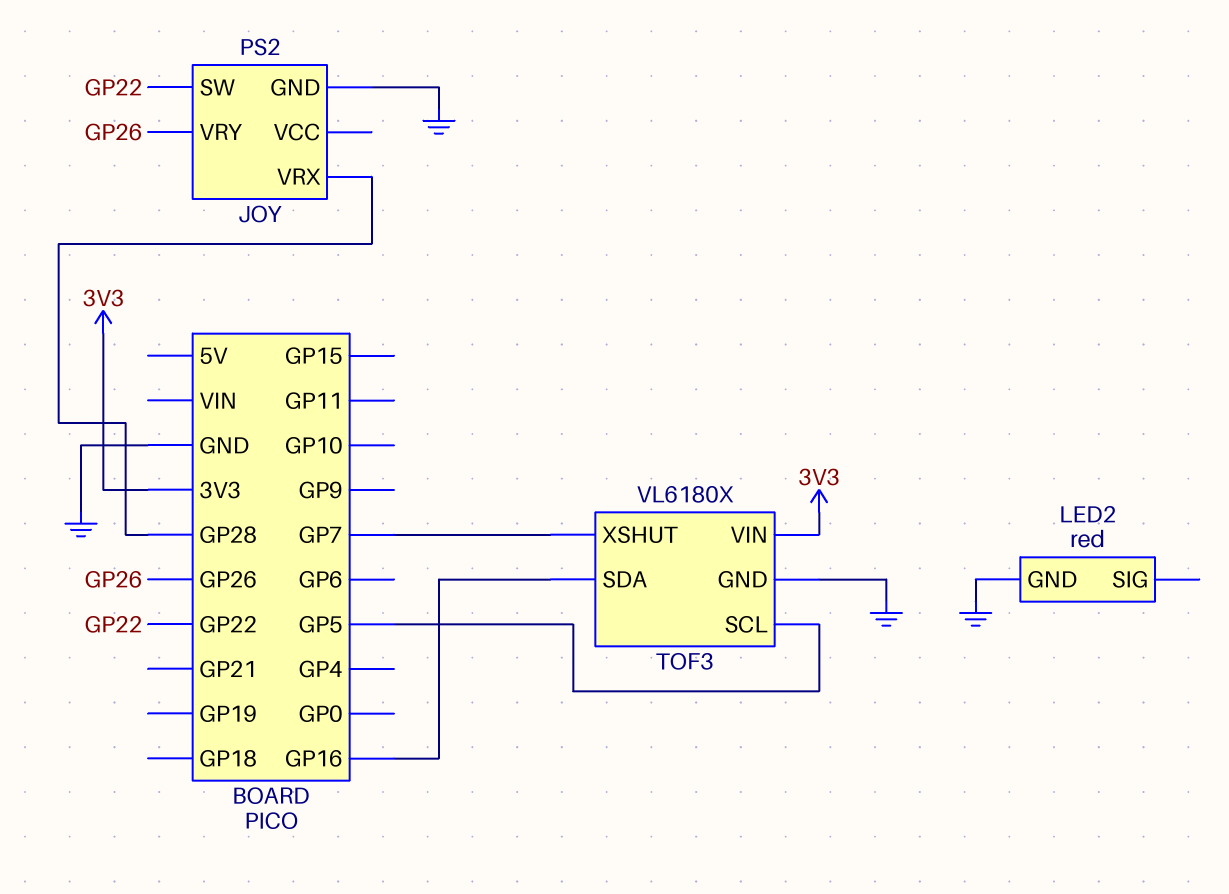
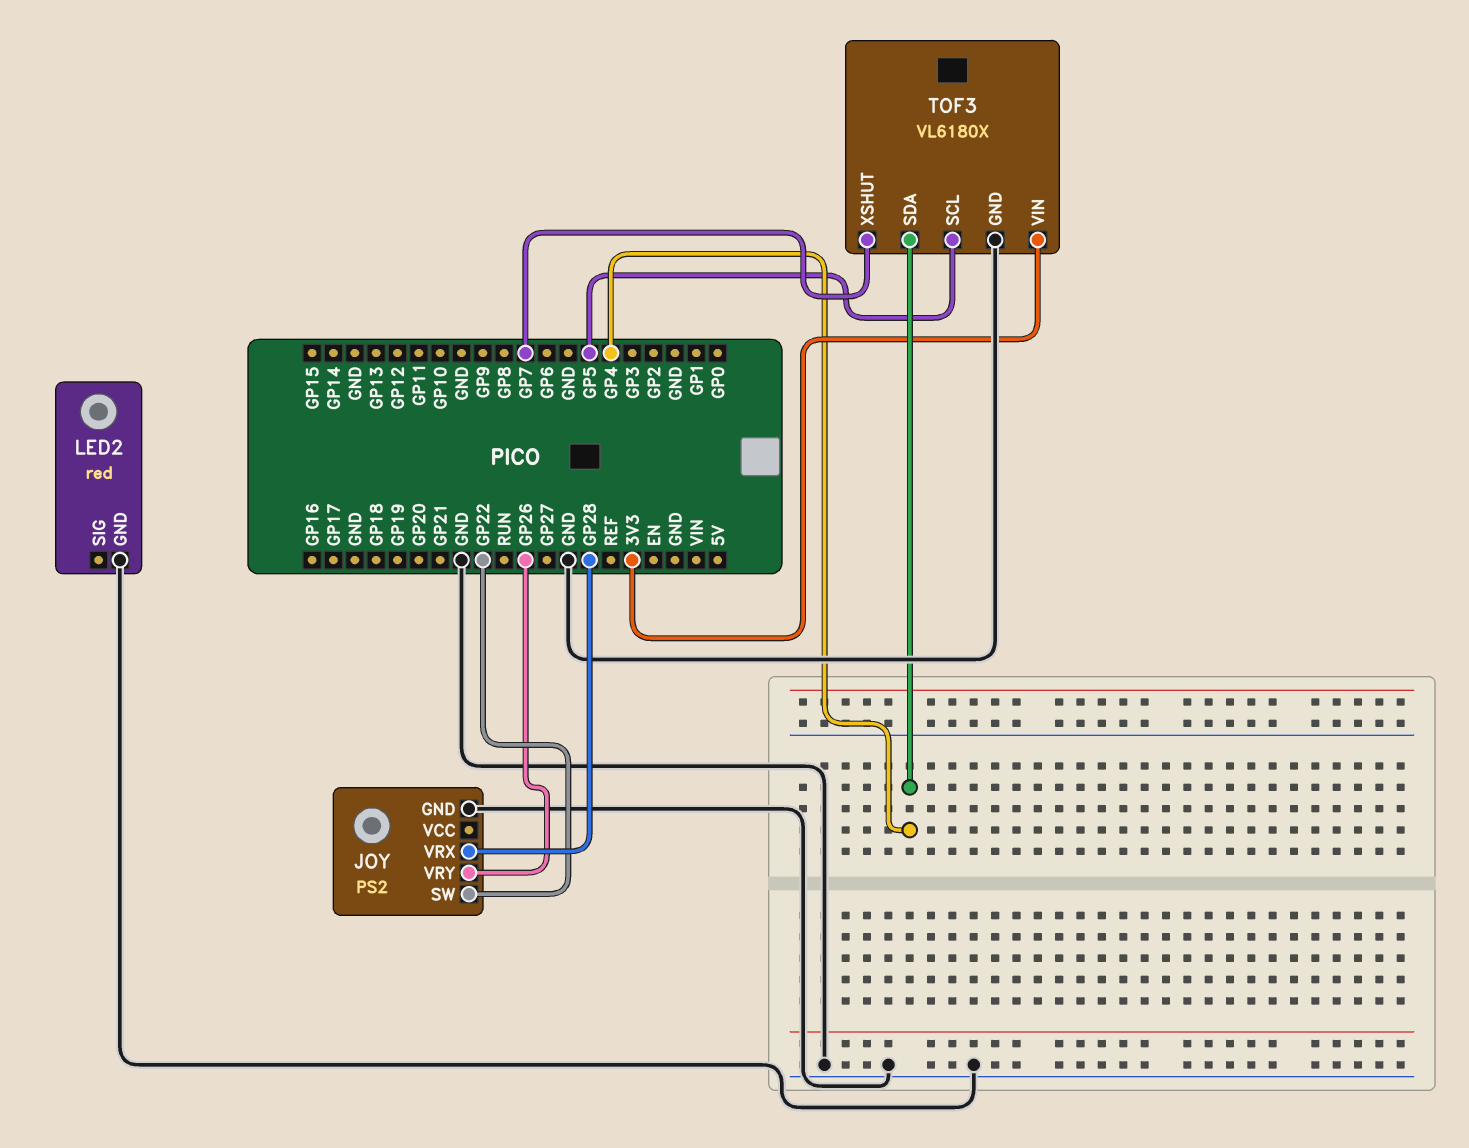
TOF3 pin SDA: GP16 -> GP4

